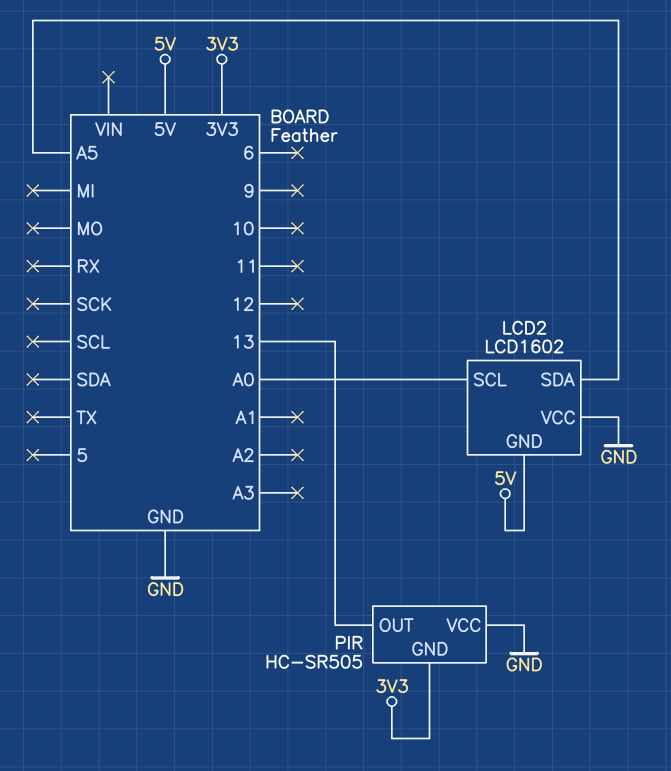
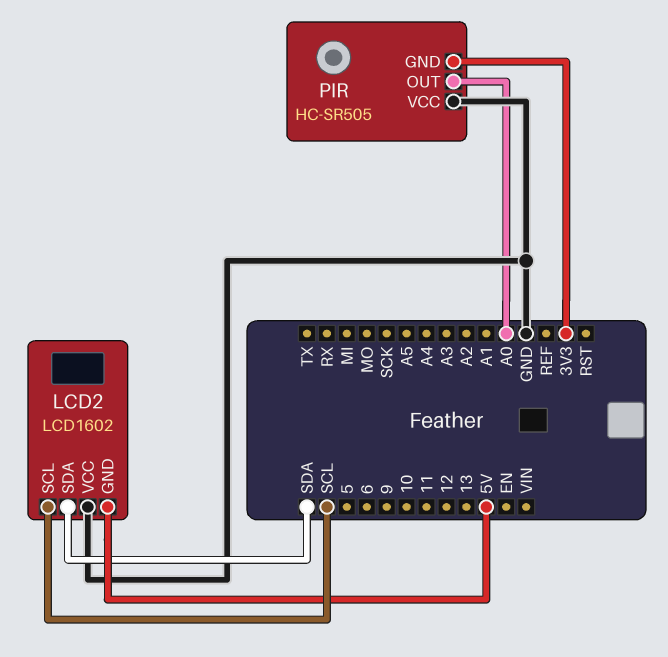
LCD2 pin SCL: A0 -> SCL
LCD2 pin SDA: A5 -> SDA
PIR pin OUT: 13 -> A0

